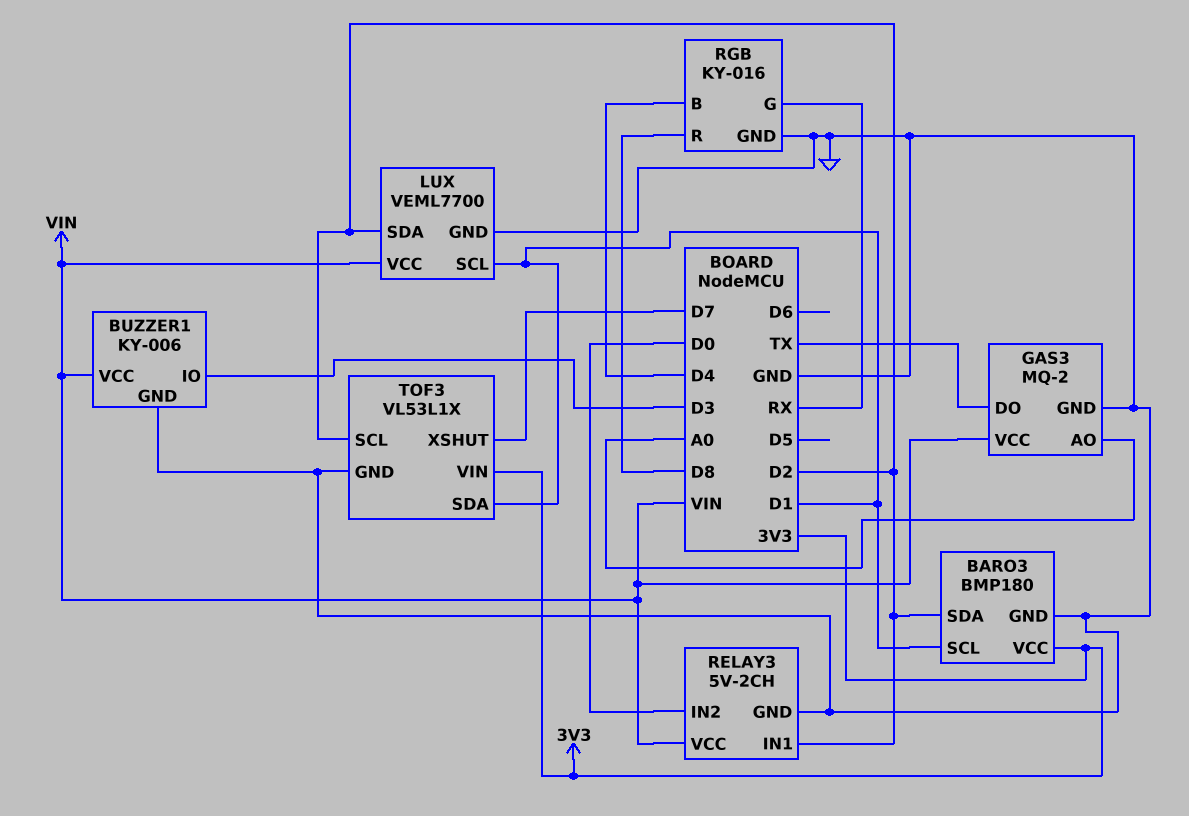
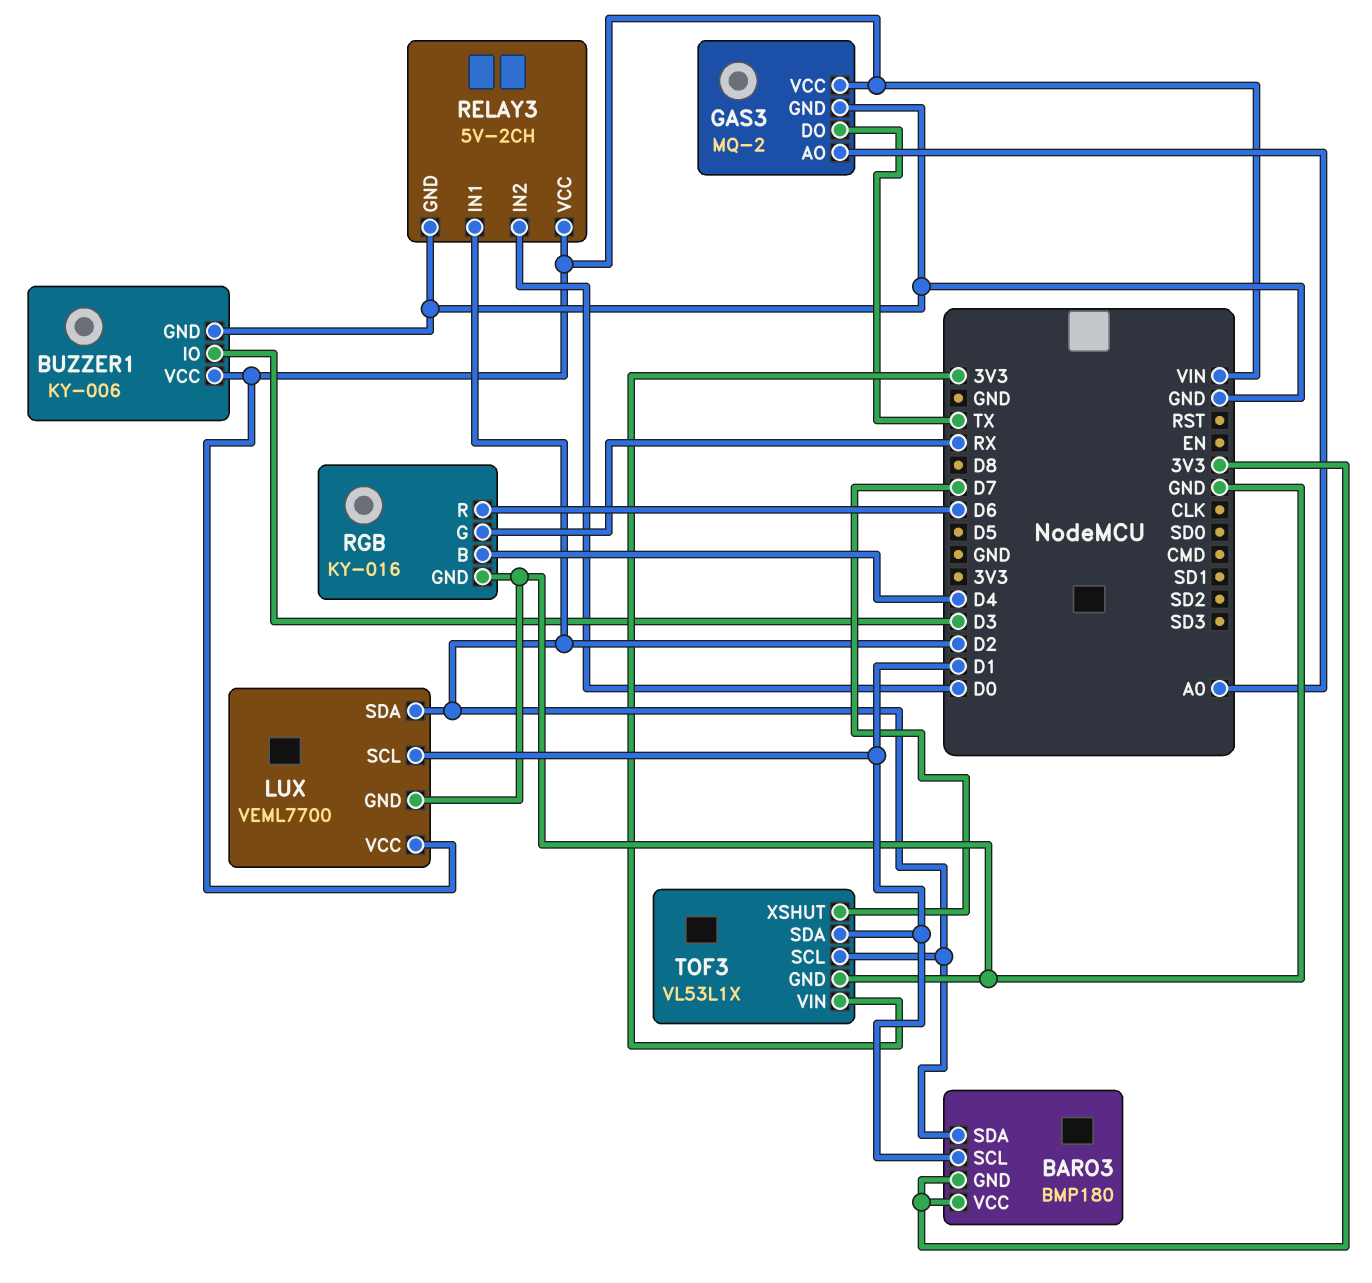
BARO3 pin GND: GND -> 3V3
RGB pin R: D8 -> D6

